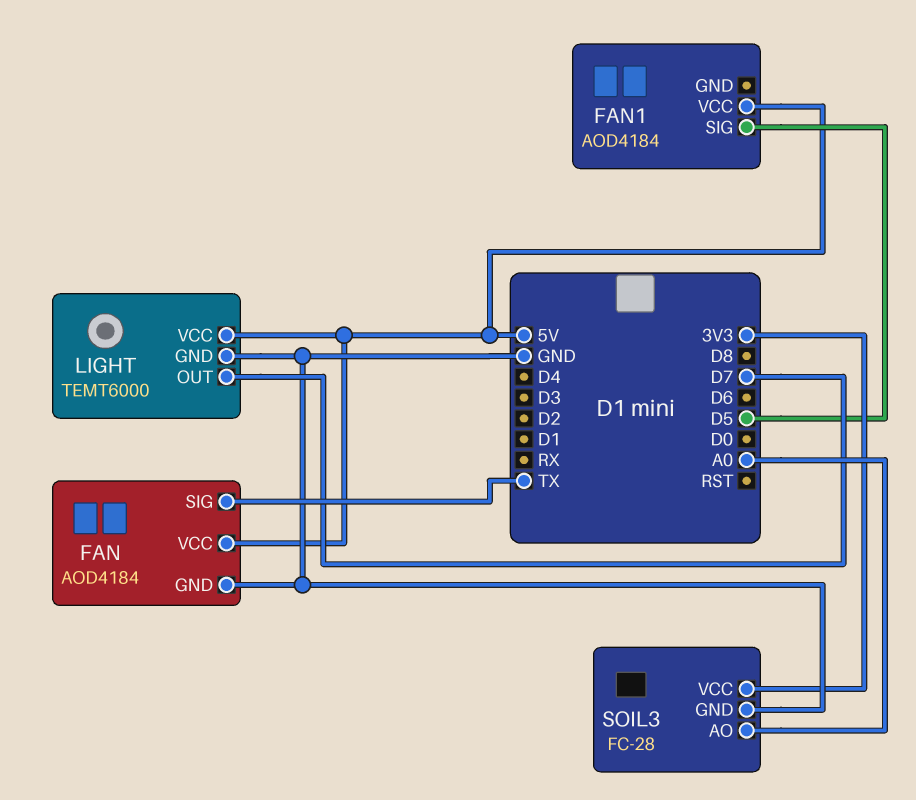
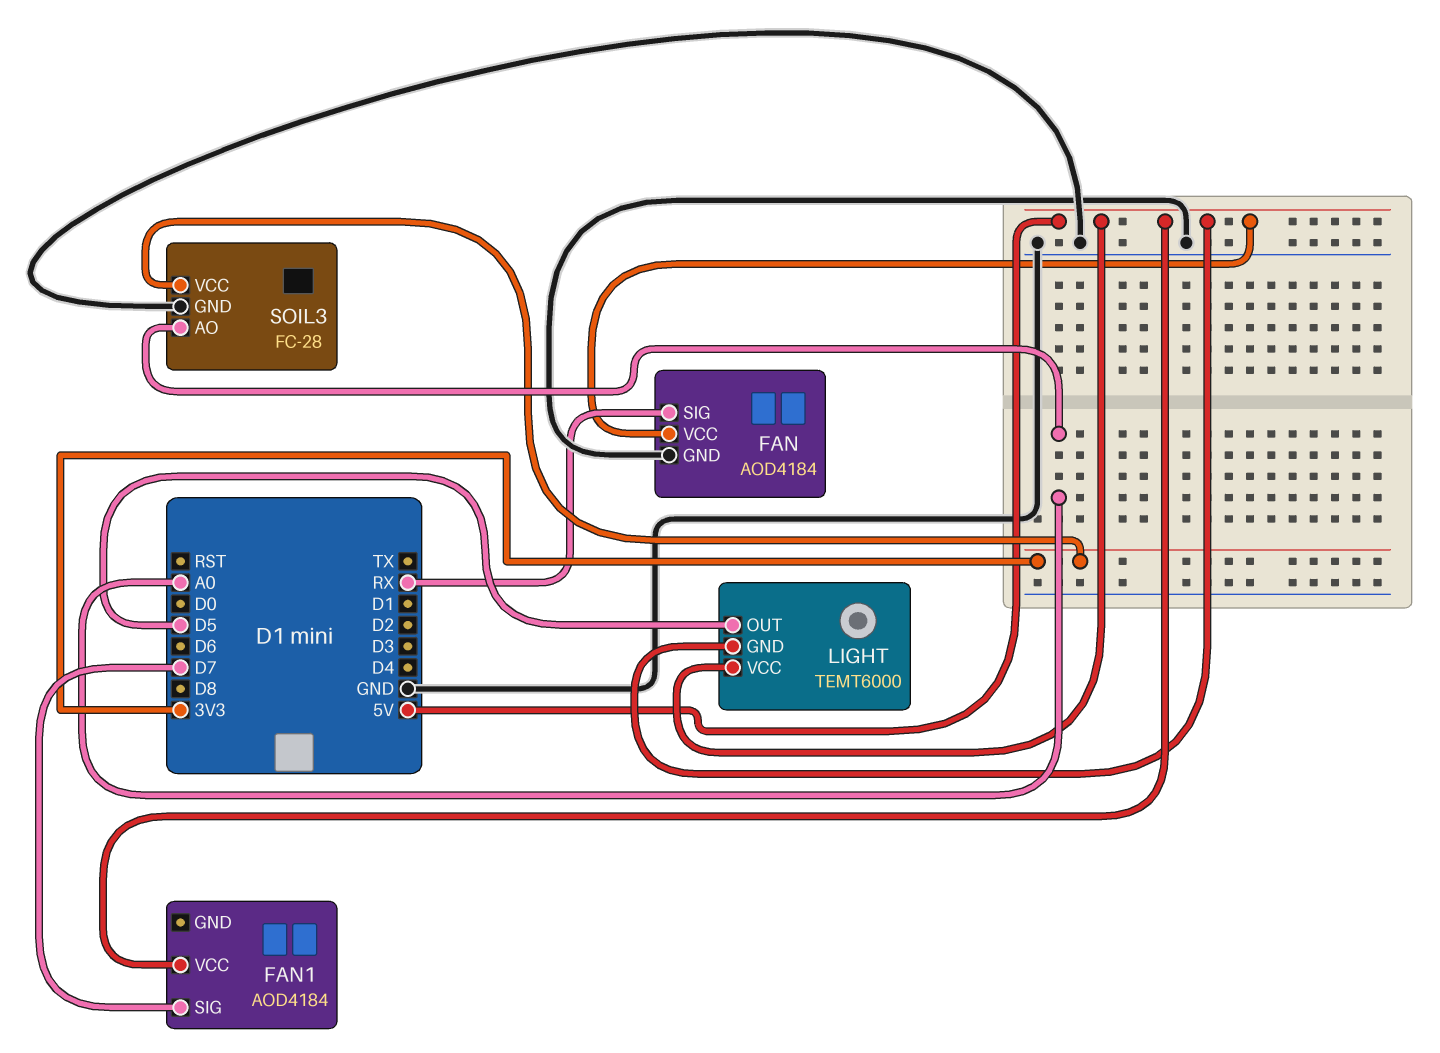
FAN pin SIG: TX -> RX
FAN1 pin SIG: D5 -> D7
LIGHT pin GND: GND -> 5V
LIGHT pin OUT: D7 -> D5

